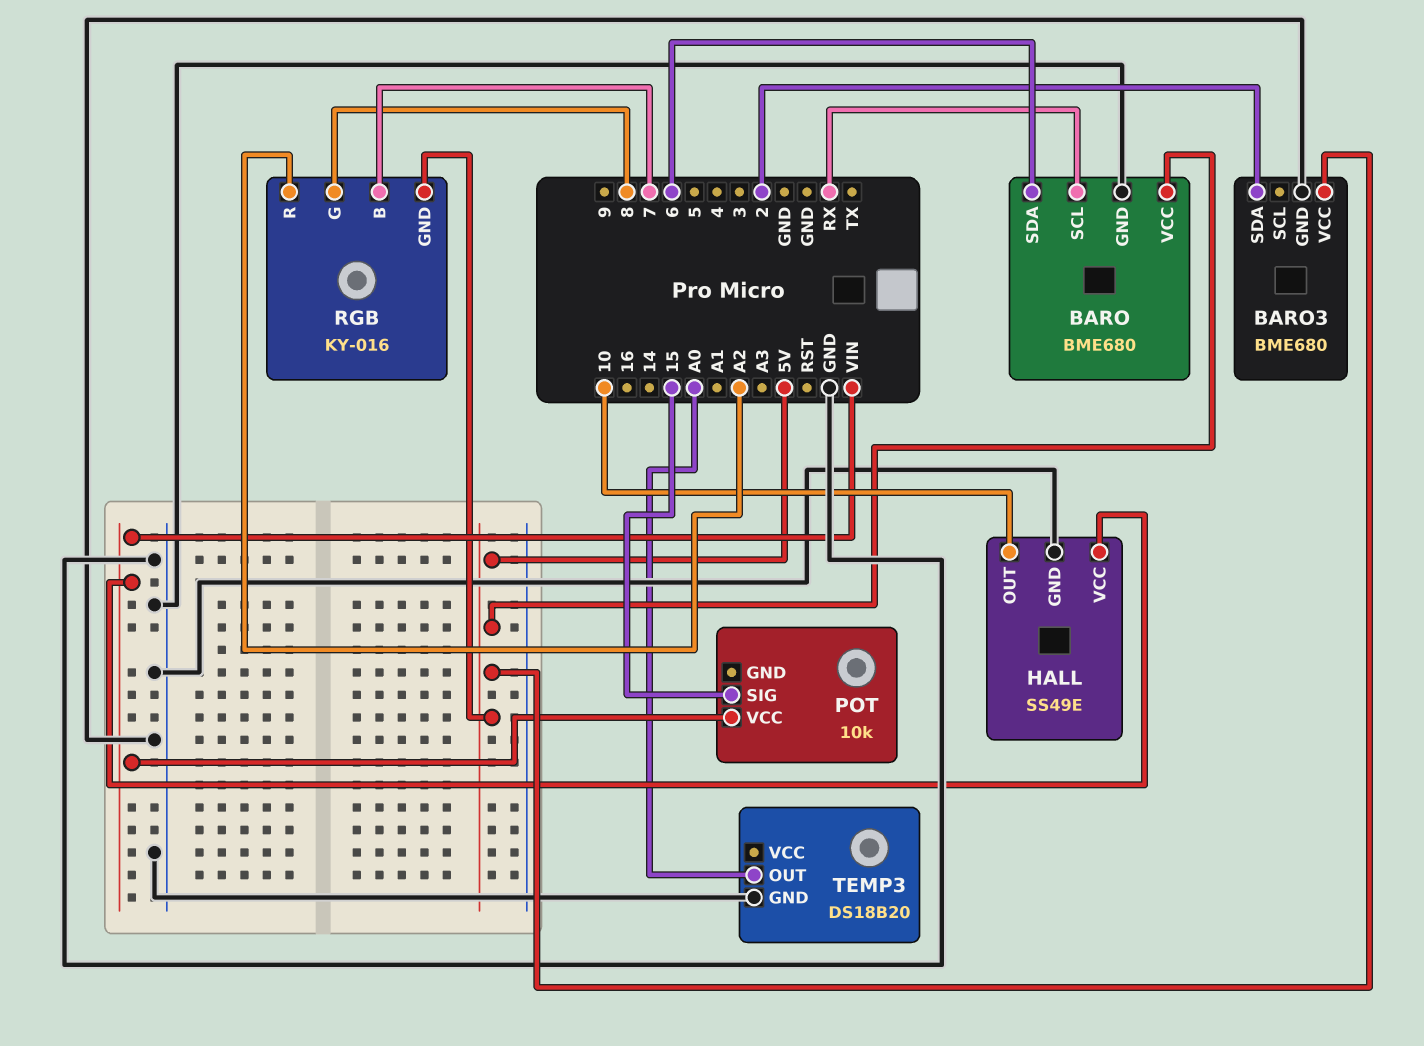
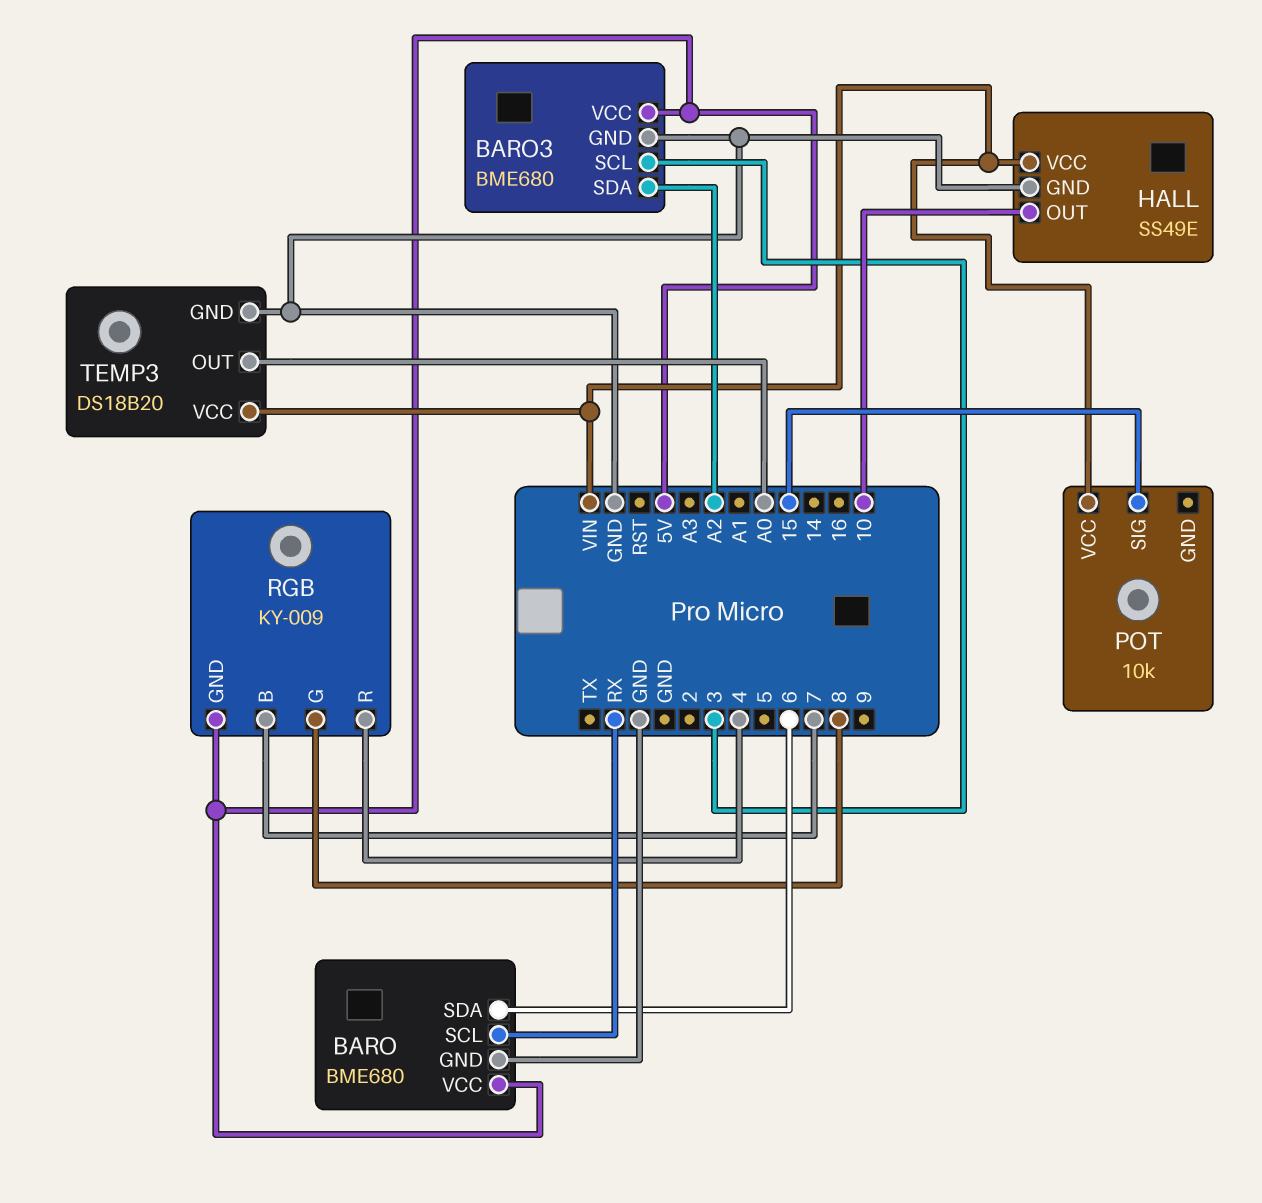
BARO3 pin SCL: none -> 3
BARO3 pin SDA: 2 -> A2
RGB: KY-016 -> KY-009
RGB pin R: A2 -> 4
TEMP3 pin VCC: none -> VIN

